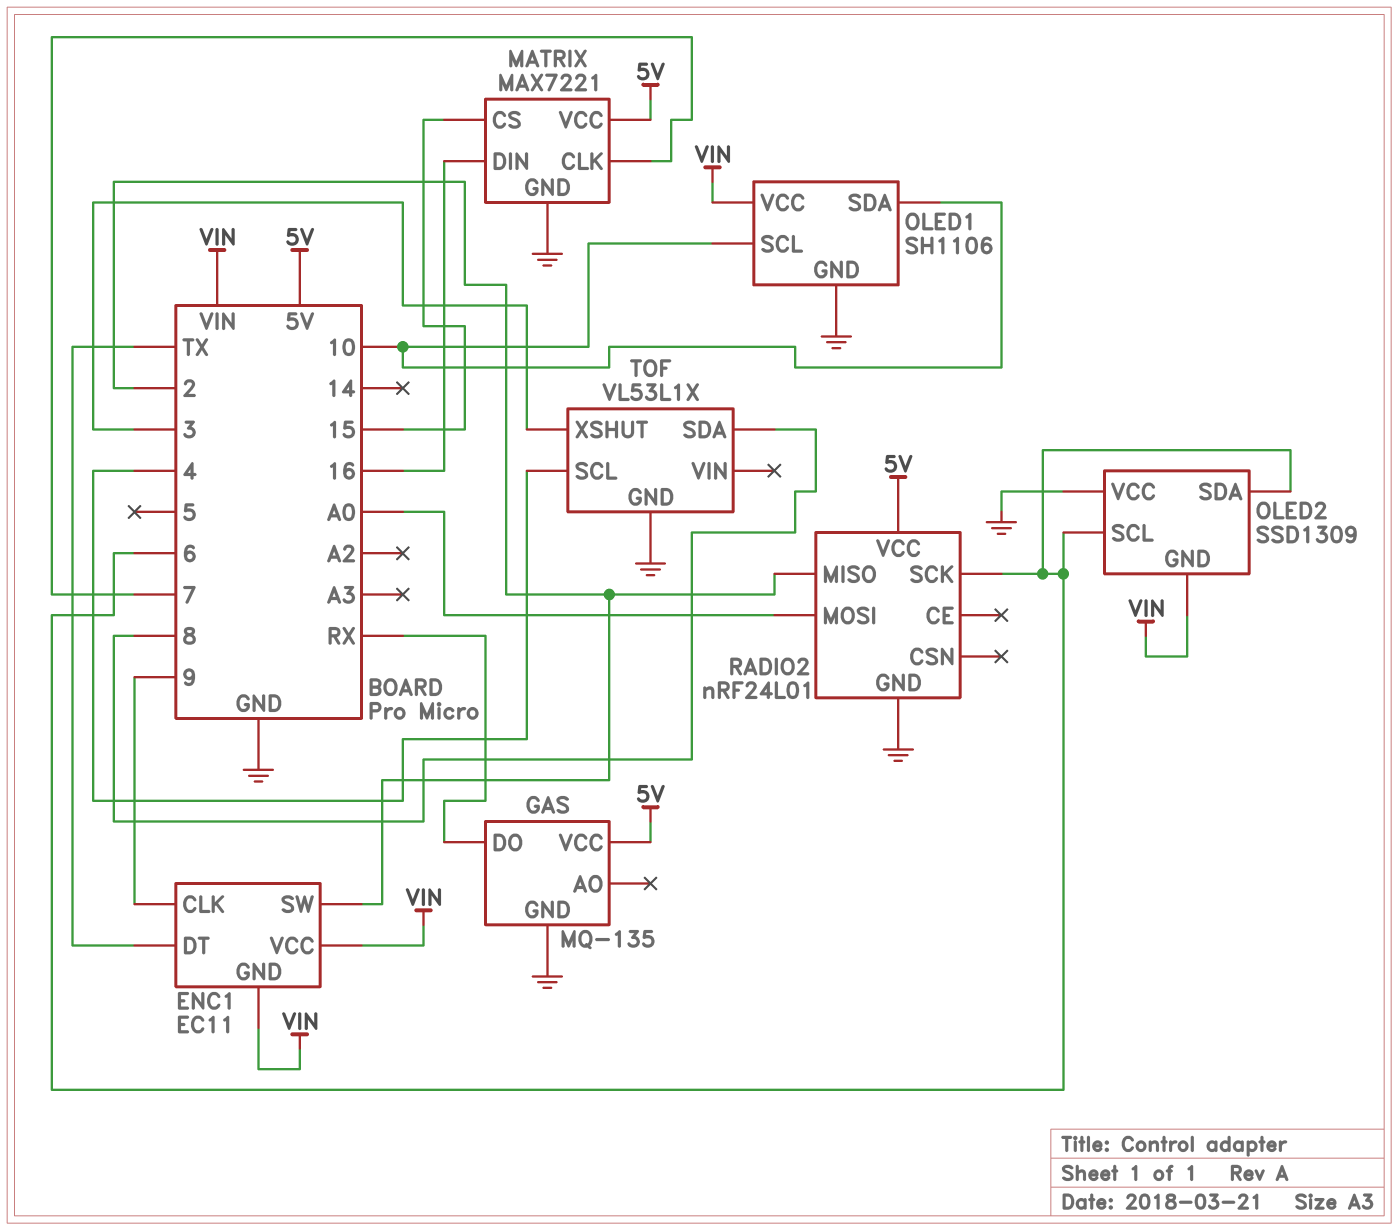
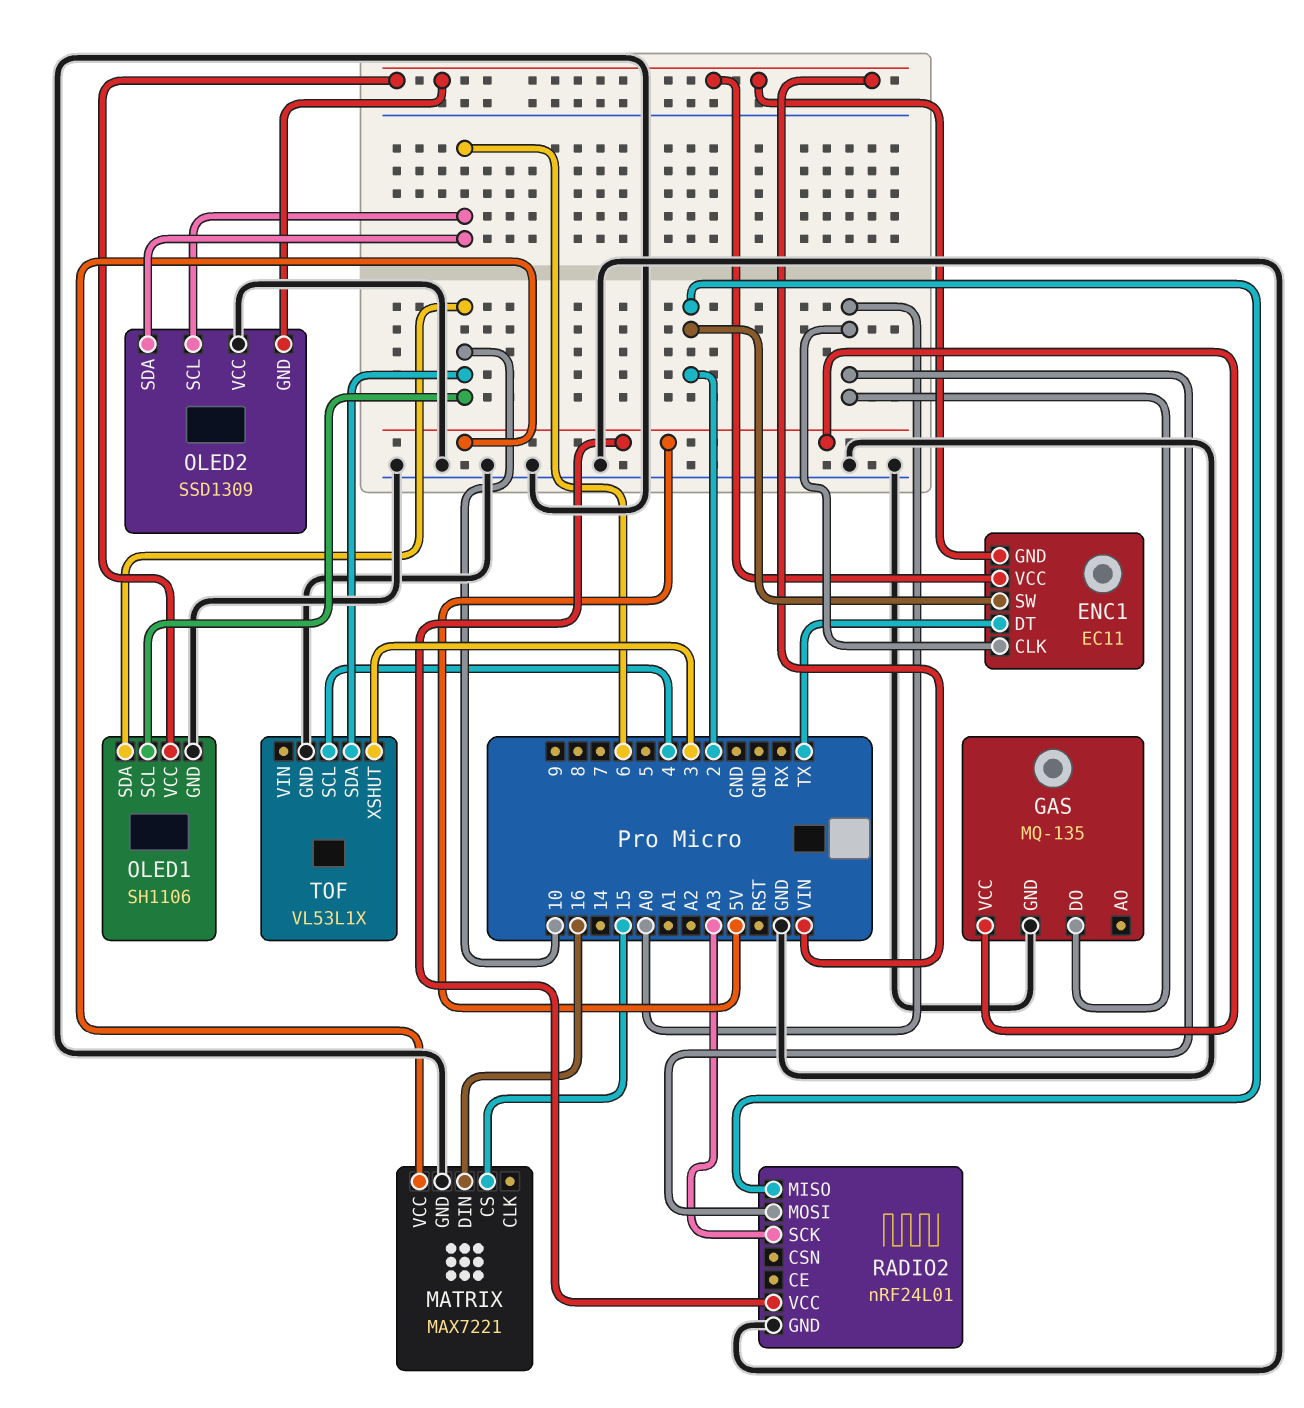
ENC1 pin CLK: 9 -> A0
GAS pin DO: RX -> A0
MATRIX pin CLK: 7 -> none
RADIO2 pin SCK: 6 -> A3
TOF pin SDA: 8 -> 10

